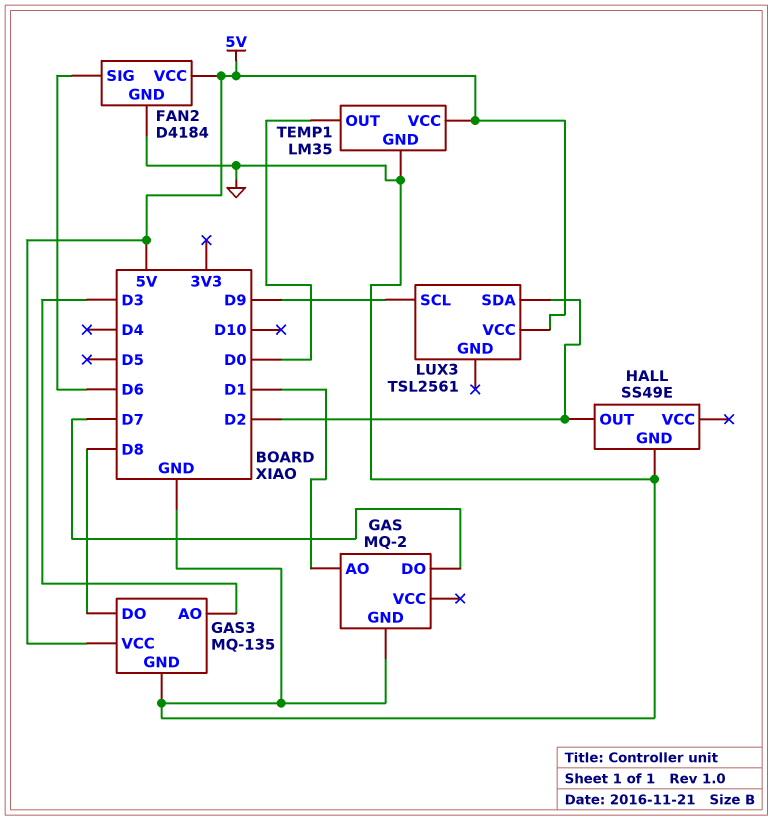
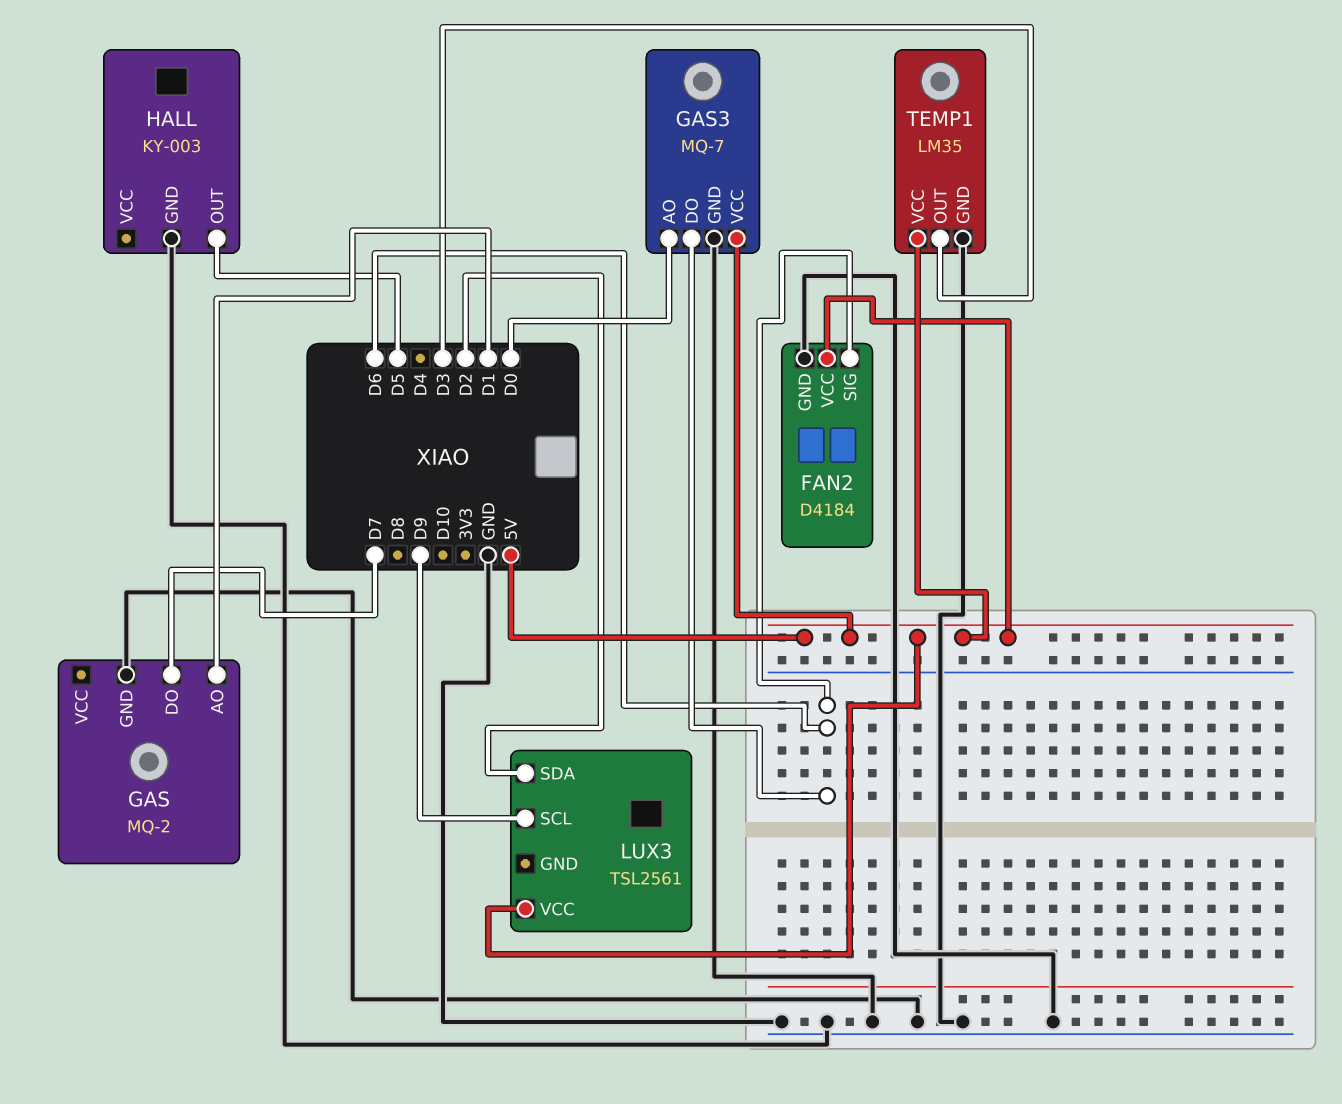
GAS3: MQ-135 -> MQ-7
GAS3 pin AO: D3 -> D0
GAS3 pin DO: D8 -> D6
HALL: SS49E -> KY-003
HALL pin OUT: D2 -> D5
TEMP1 pin OUT: D0 -> D3

